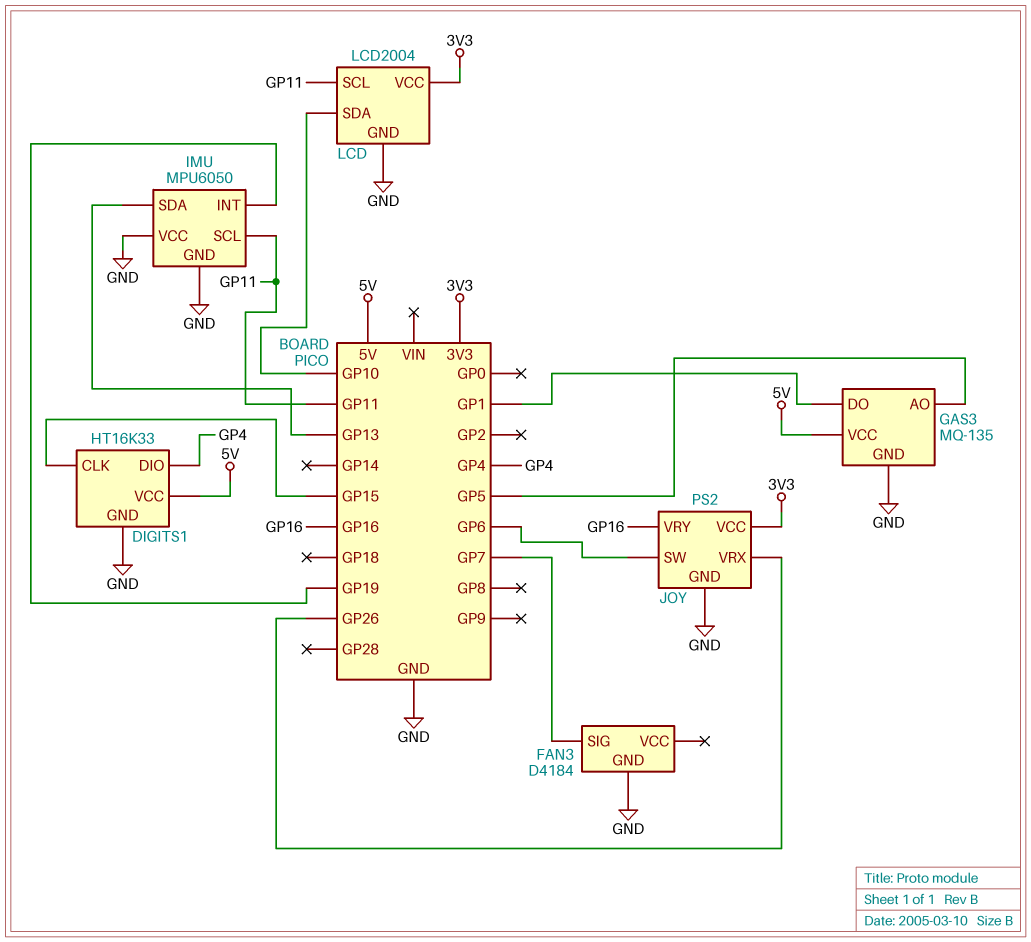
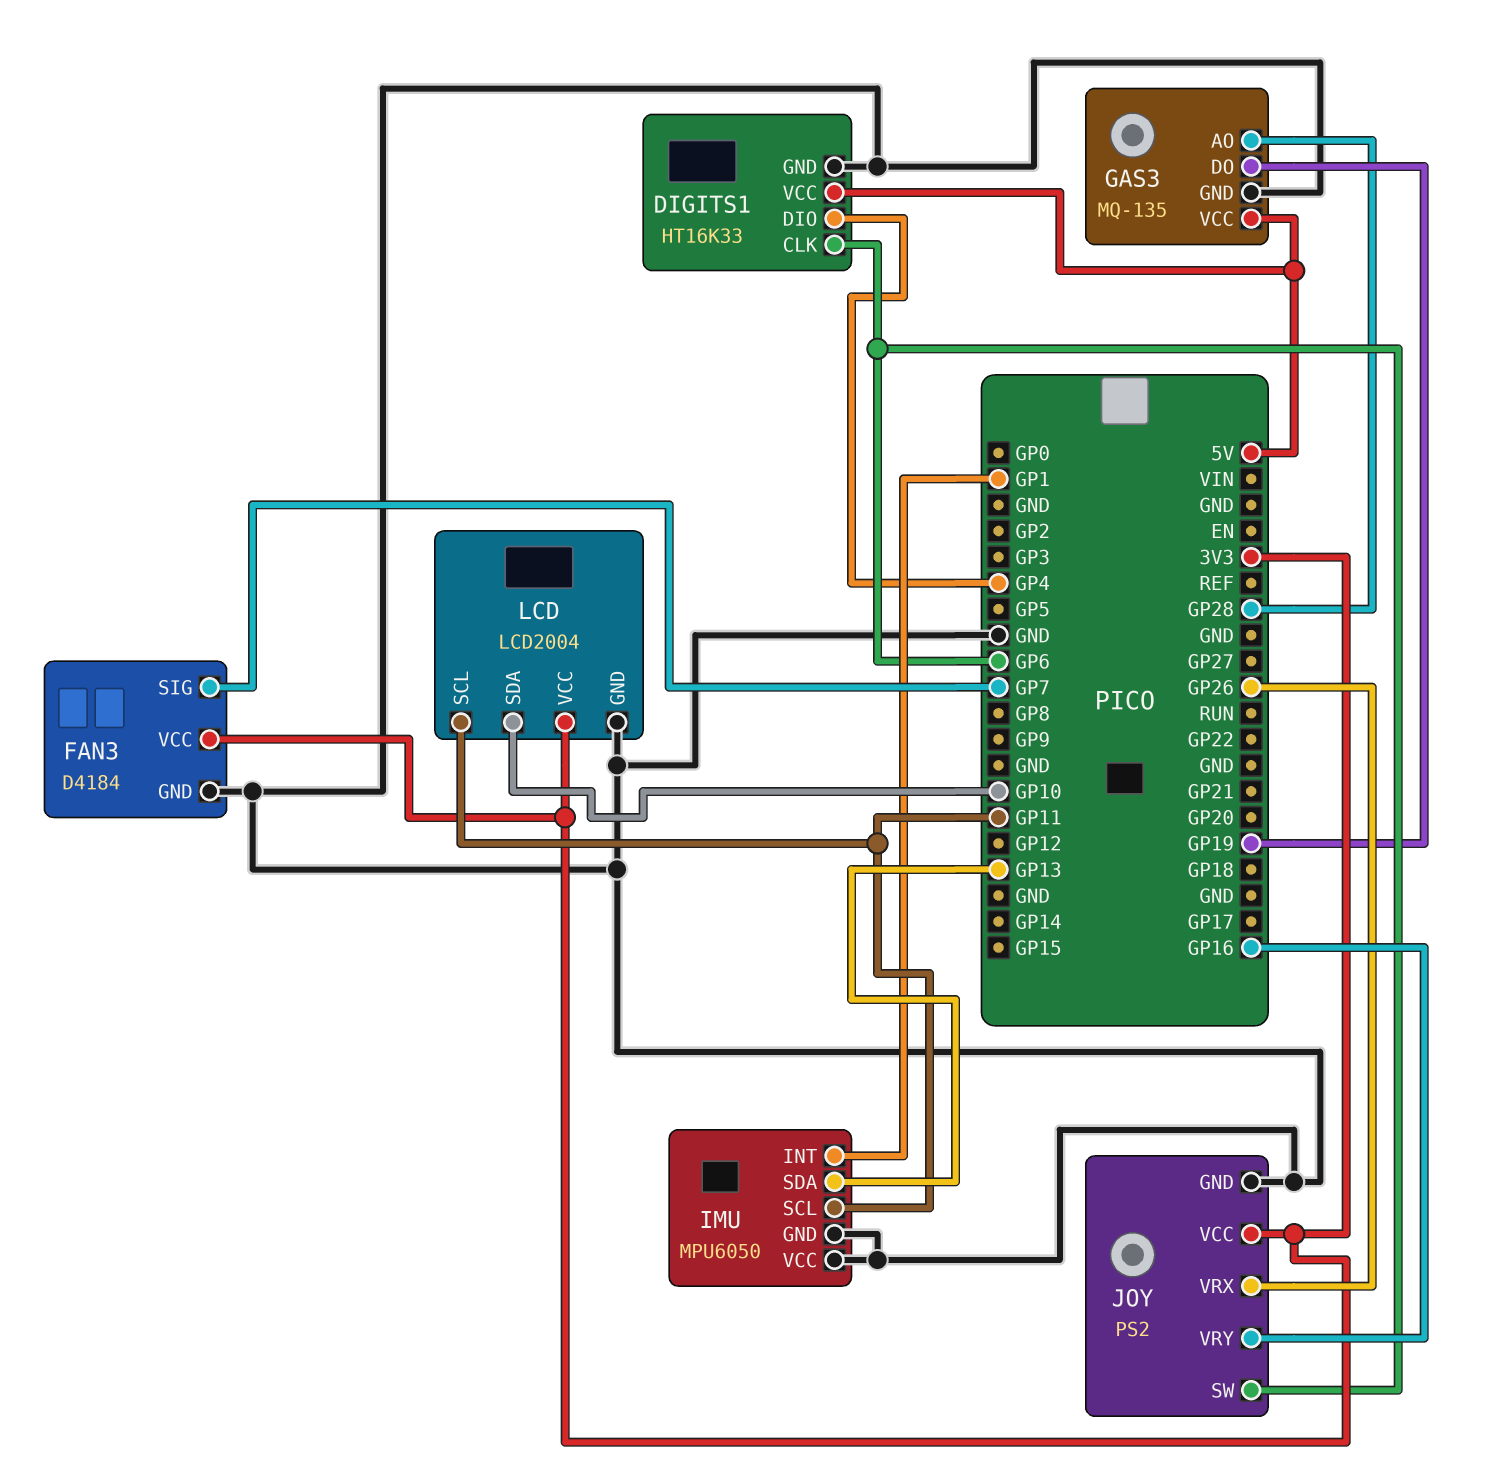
DIGITS1 pin CLK: GP15 -> GP6
FAN3 pin VCC: none -> 3V3
GAS3 pin AO: GP5 -> GP28
GAS3 pin DO: GP1 -> GP19
IMU pin INT: GP19 -> GP1

